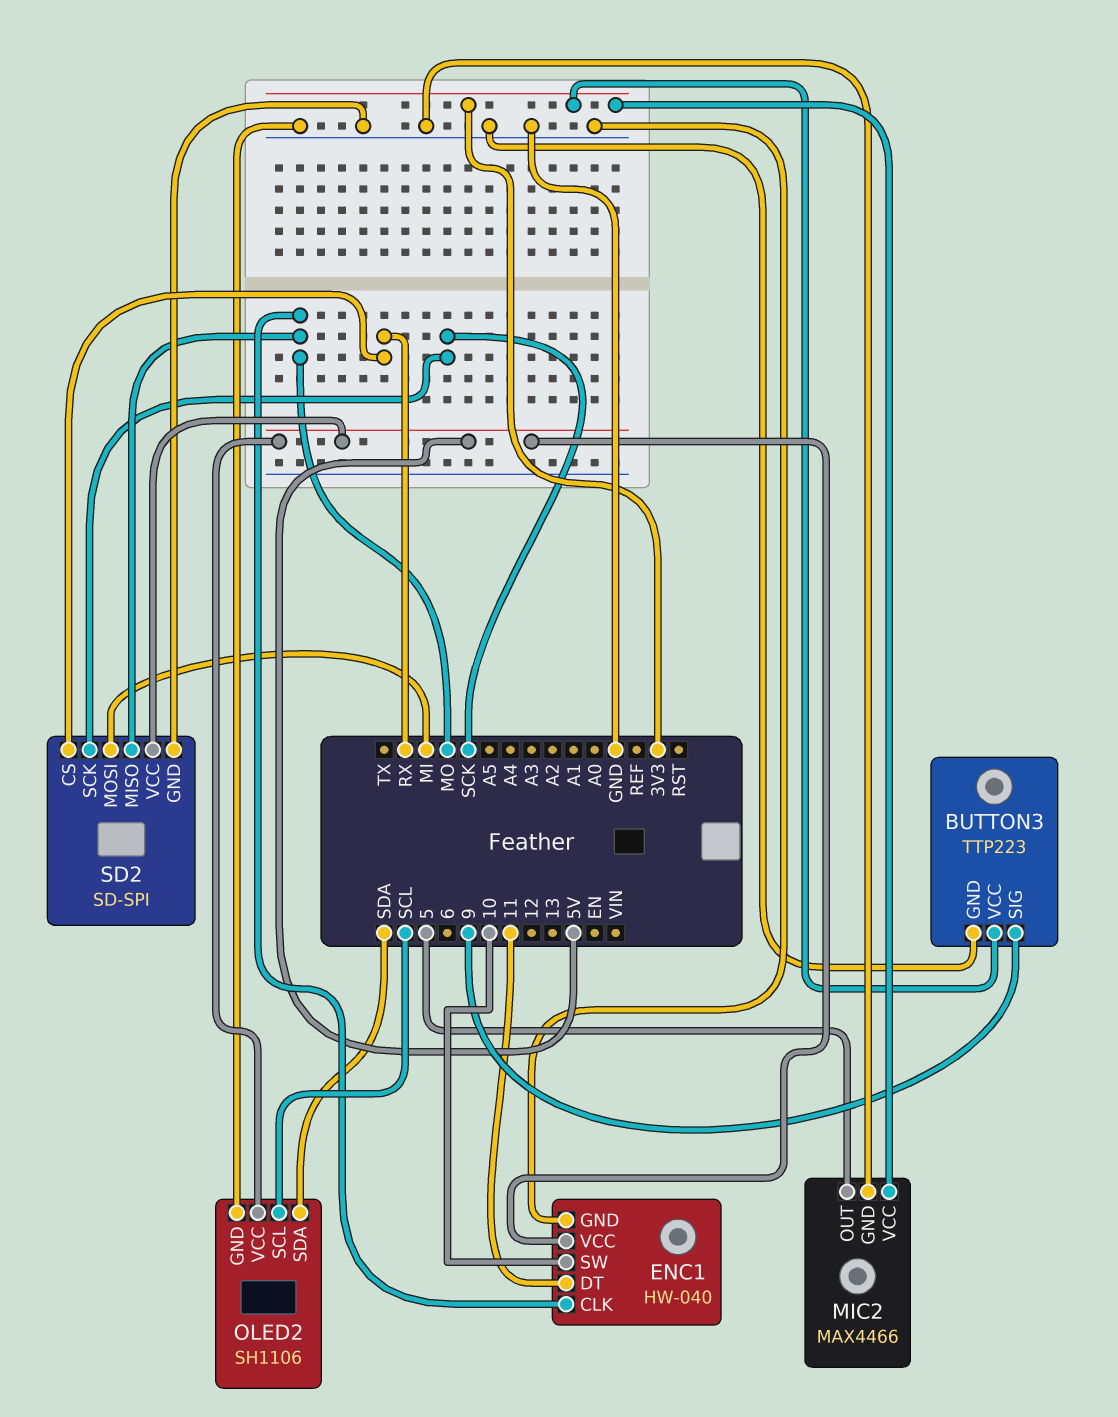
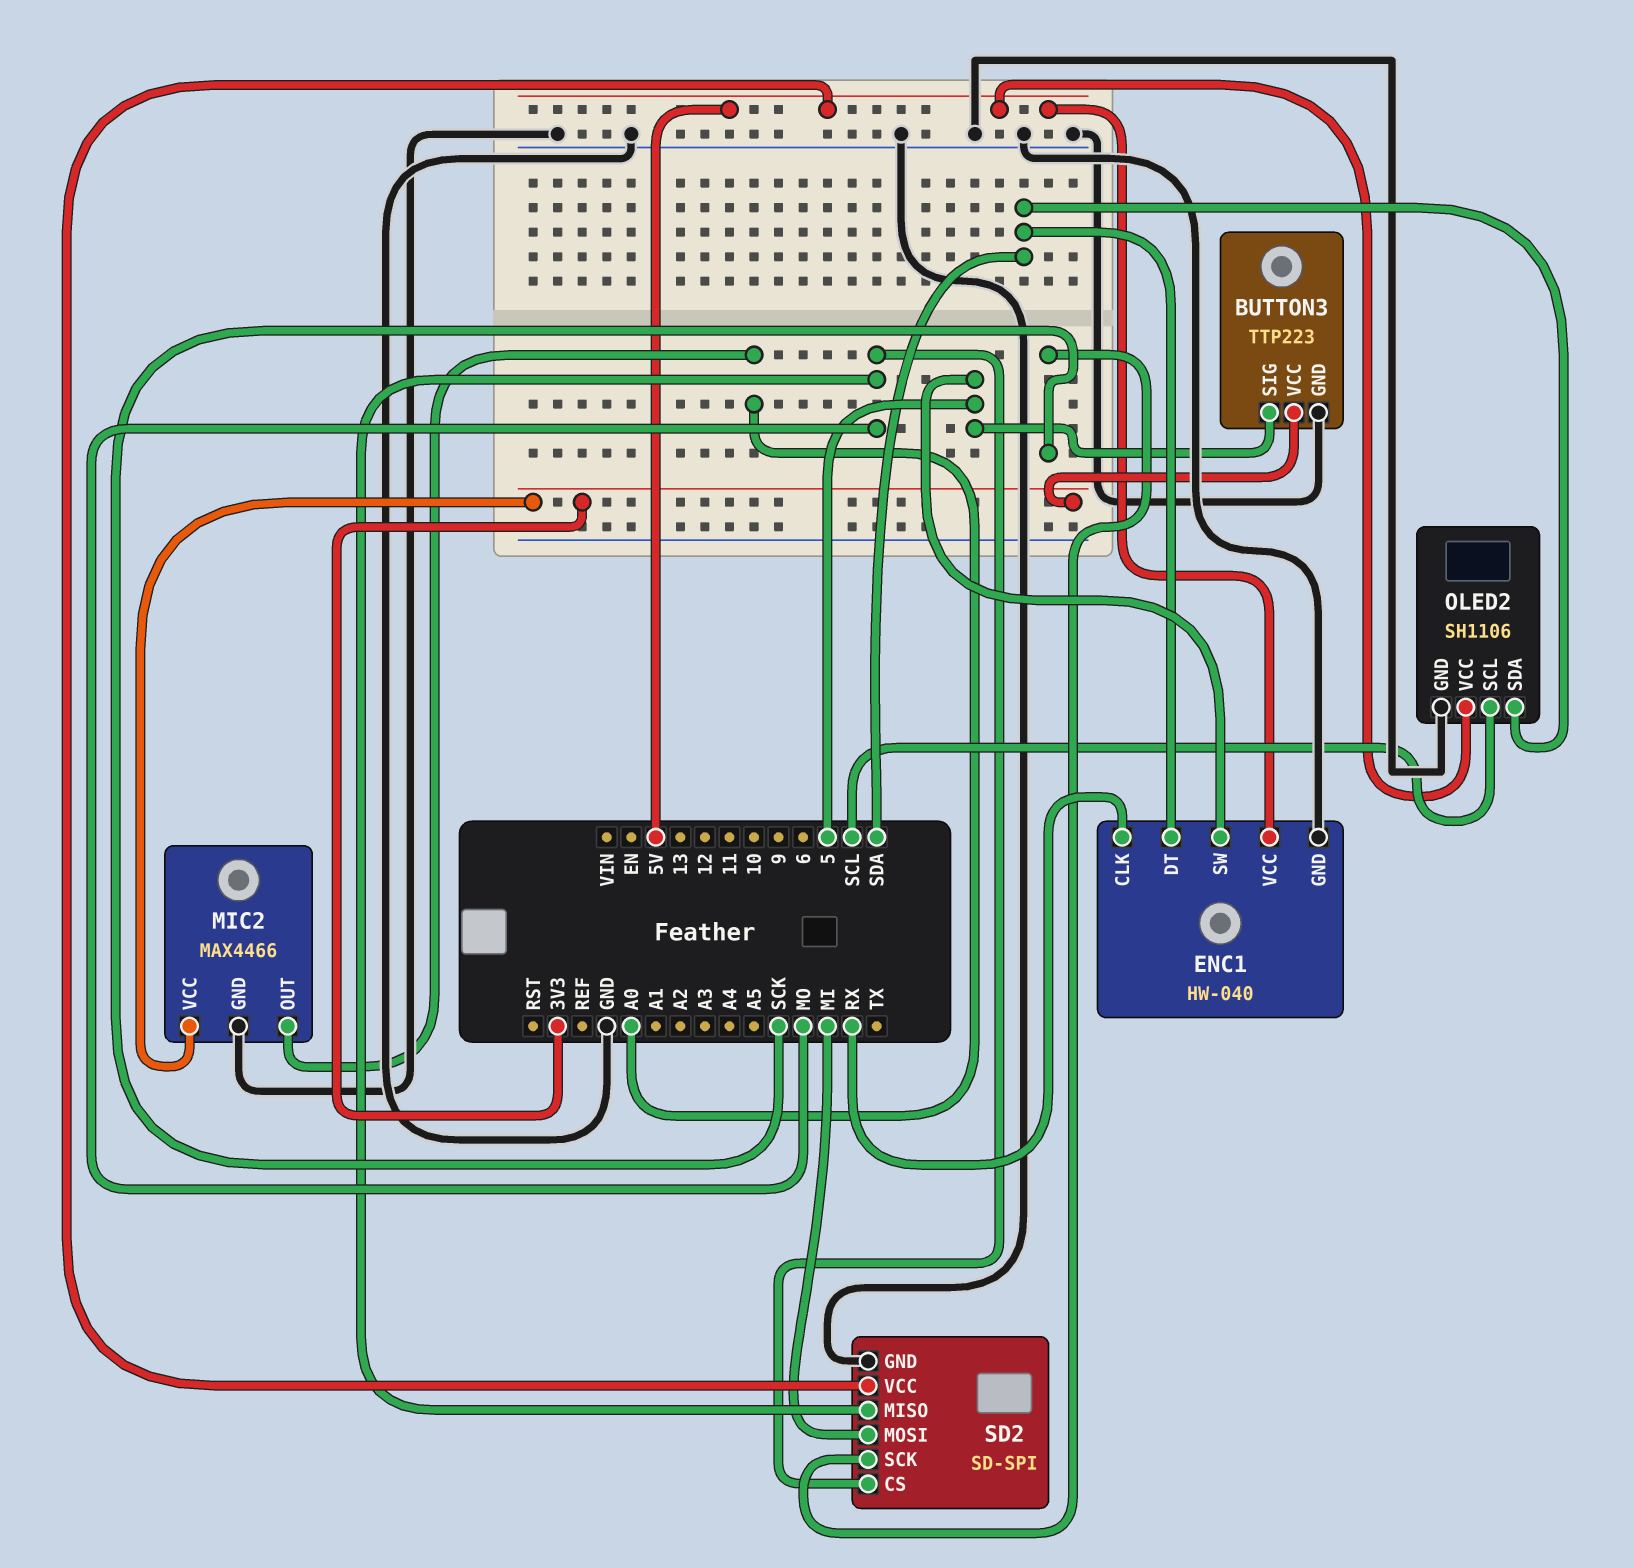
BUTTON3 pin SIG: 9 -> 5
ENC1 pin CLK: MO -> RX
ENC1 pin DT: 11 -> SDA
ENC1 pin SW: 10 -> 5
MIC2 pin OUT: 5 -> A0
SD2 pin CS: RX -> MO

